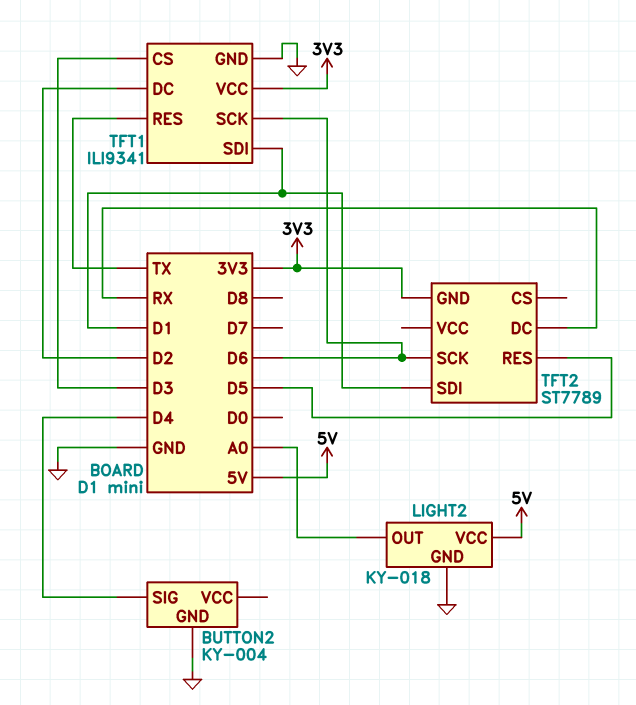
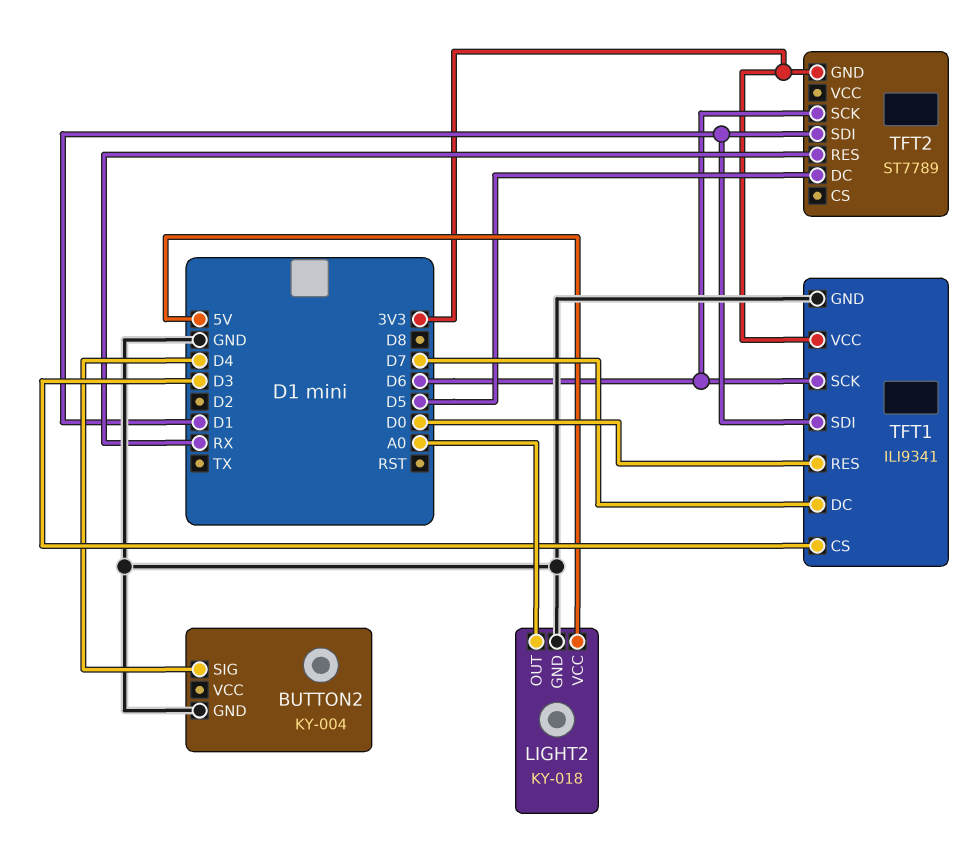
TFT1 pin DC: D2 -> D7
TFT1 pin RES: TX -> D0
TFT2 pin DC: RX -> D5
TFT2 pin RES: D5 -> RX

